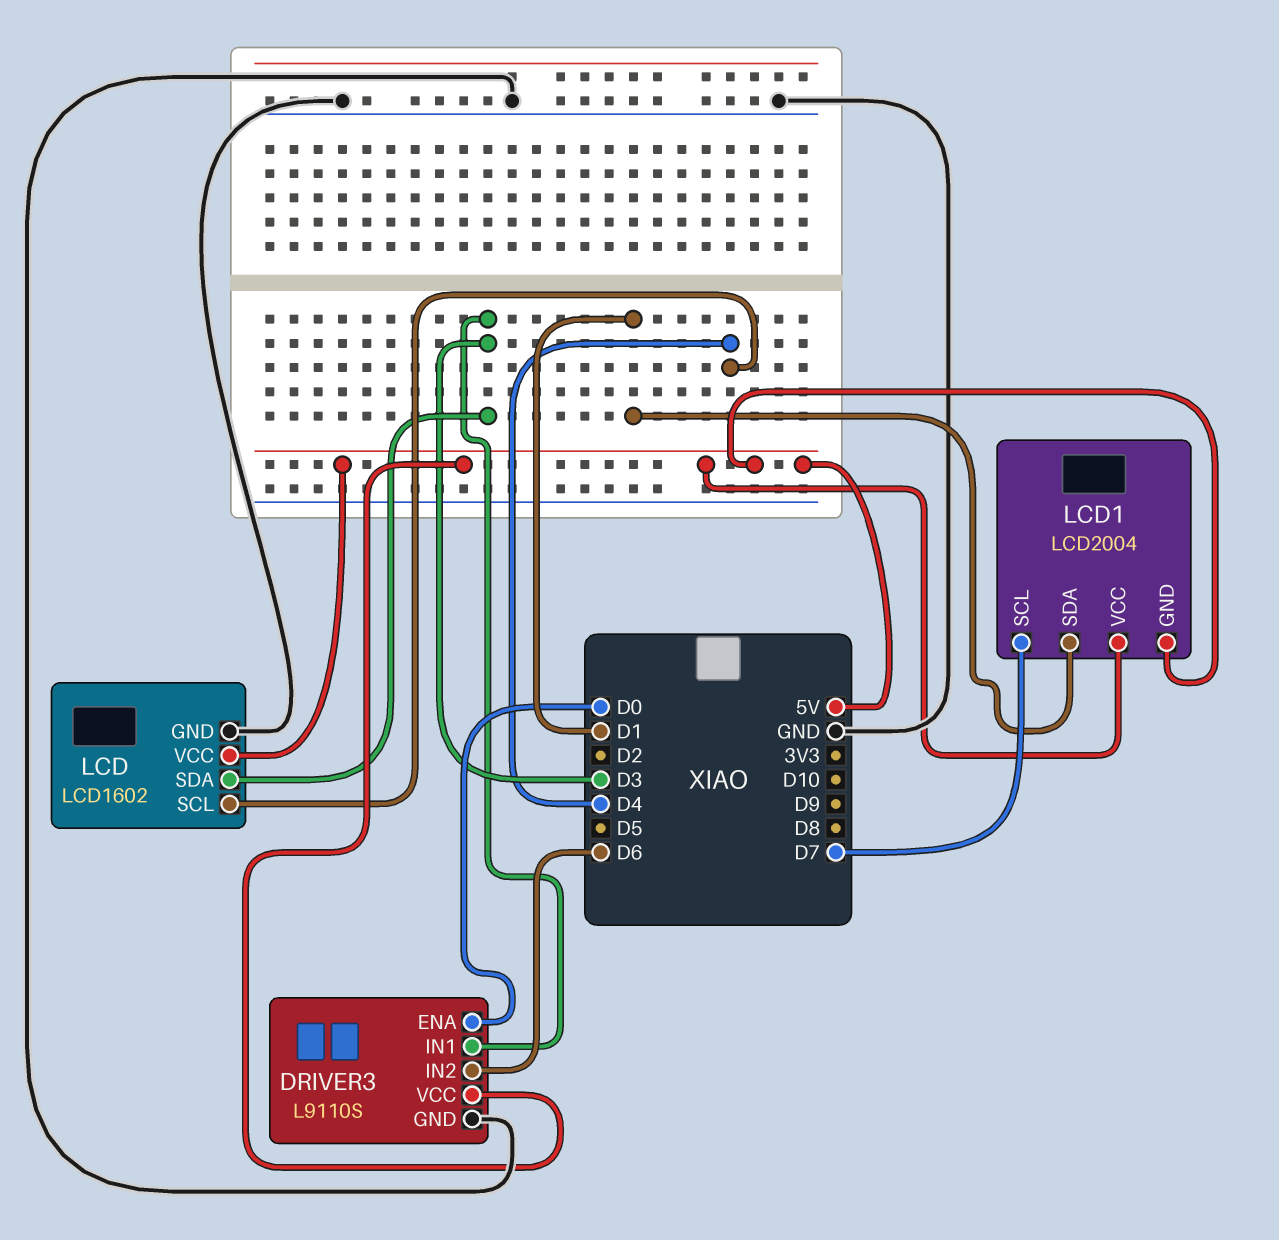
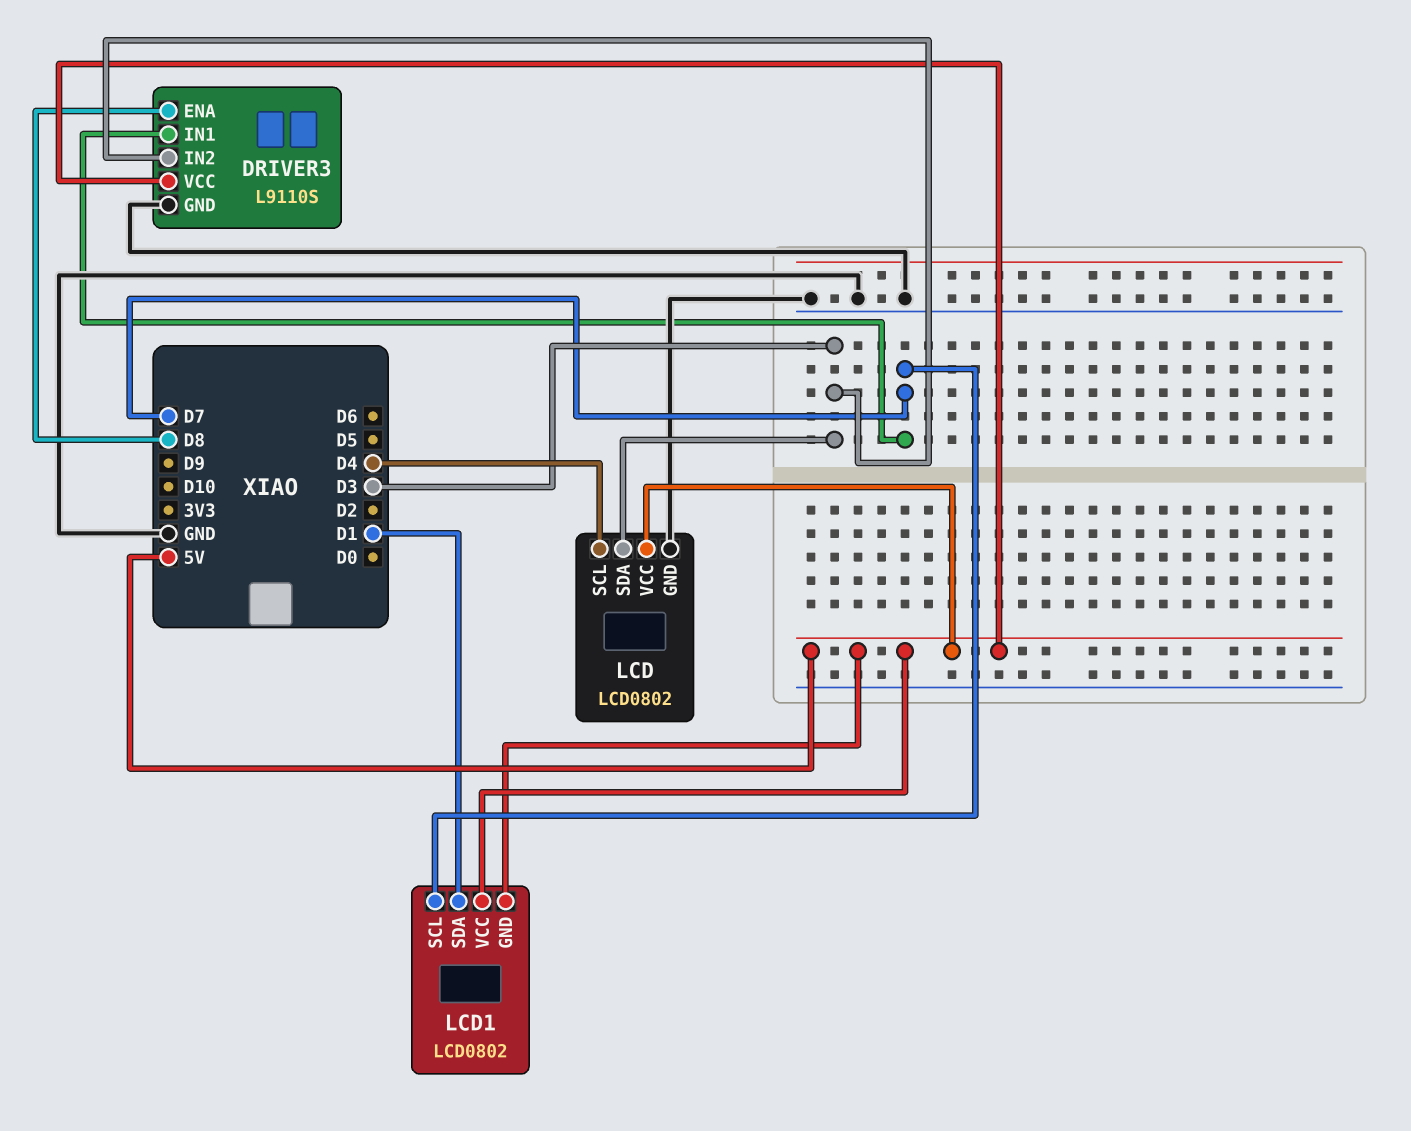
DRIVER3 pin ENA: D0 -> D8
DRIVER3 pin IN1: D3 -> D7
DRIVER3 pin IN2: D6 -> D3
LCD: LCD1602 -> LCD0802
LCD1: LCD2004 -> LCD0802

